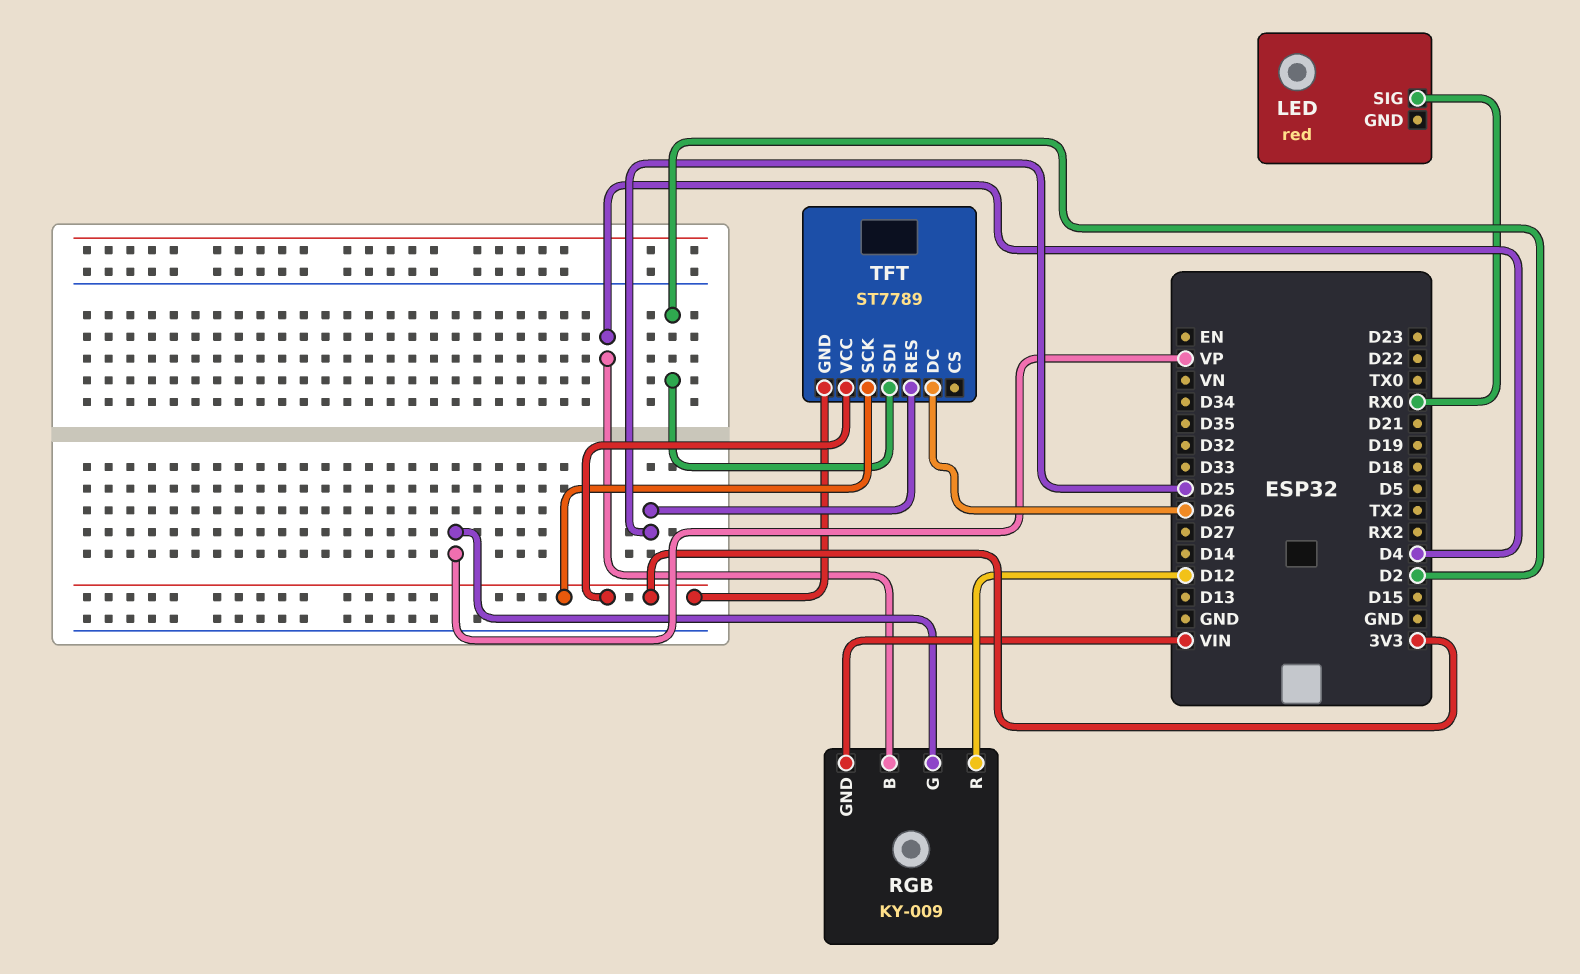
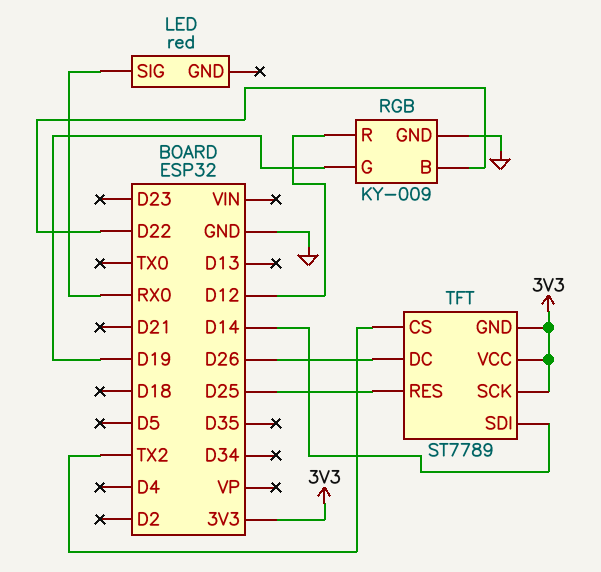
RGB pin B: D4 -> D22
RGB pin G: VP -> D19
RGB pin GND: VIN -> GND
TFT pin CS: none -> TX2
TFT pin SDI: D2 -> D14

